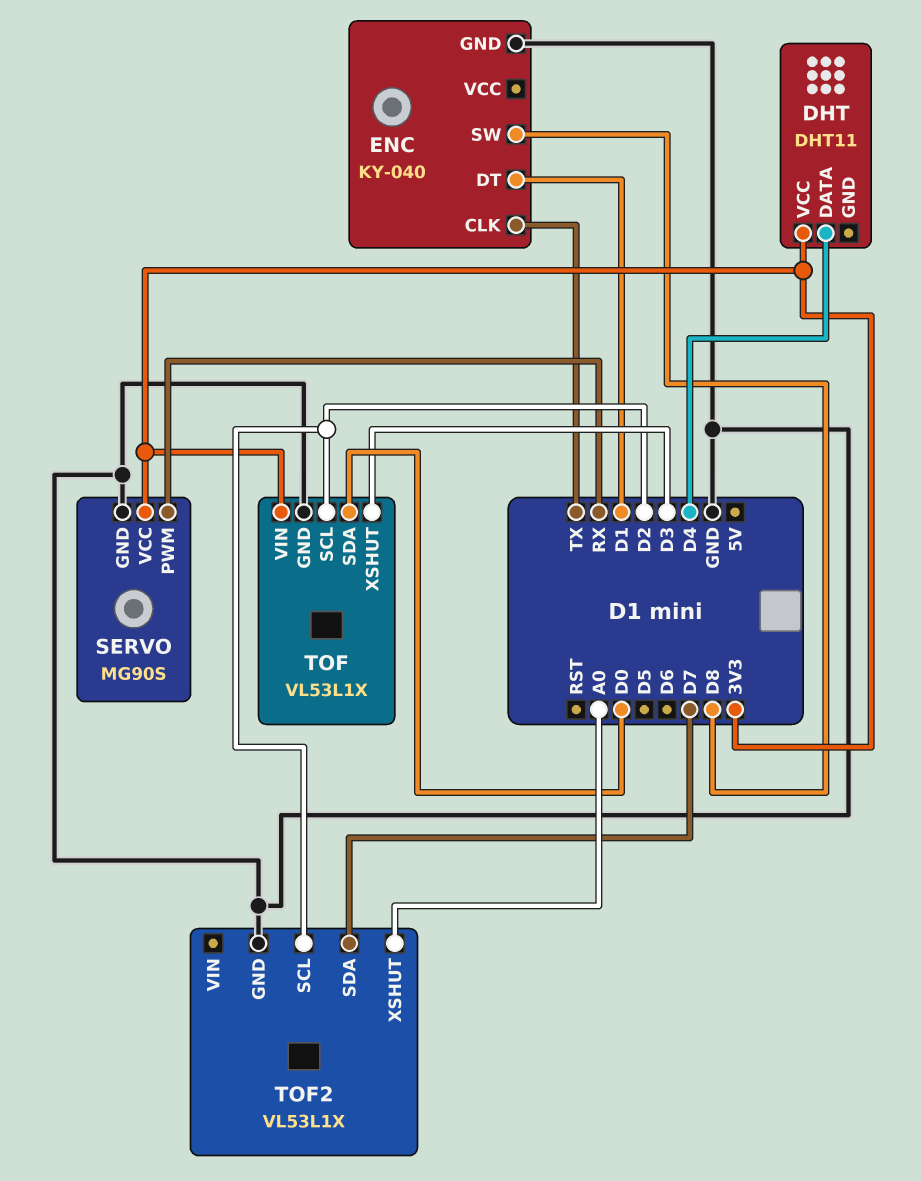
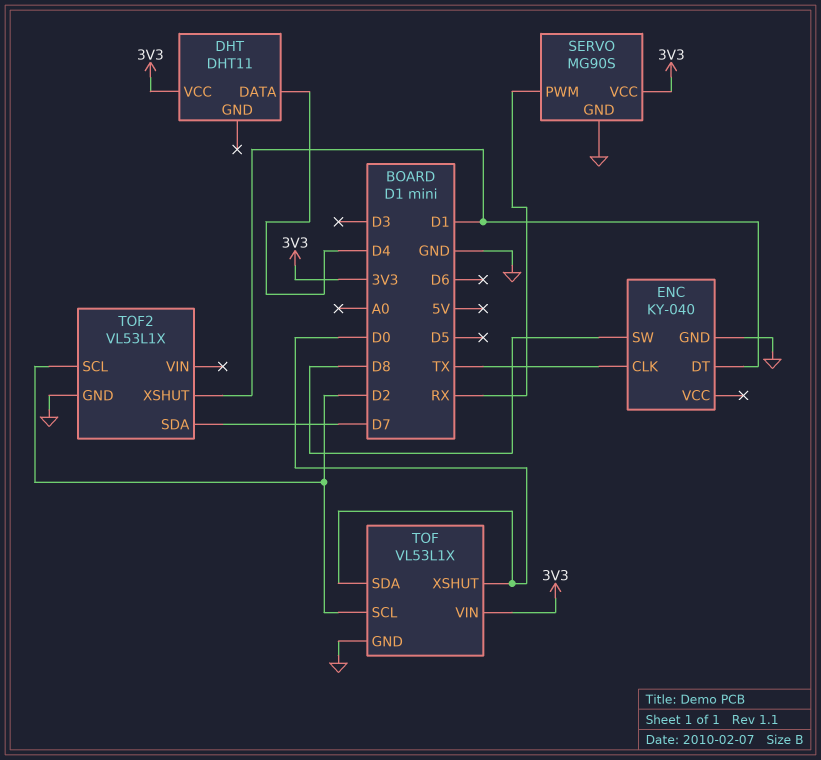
TOF pin XSHUT: D3 -> D0
TOF2 pin XSHUT: A0 -> D1

